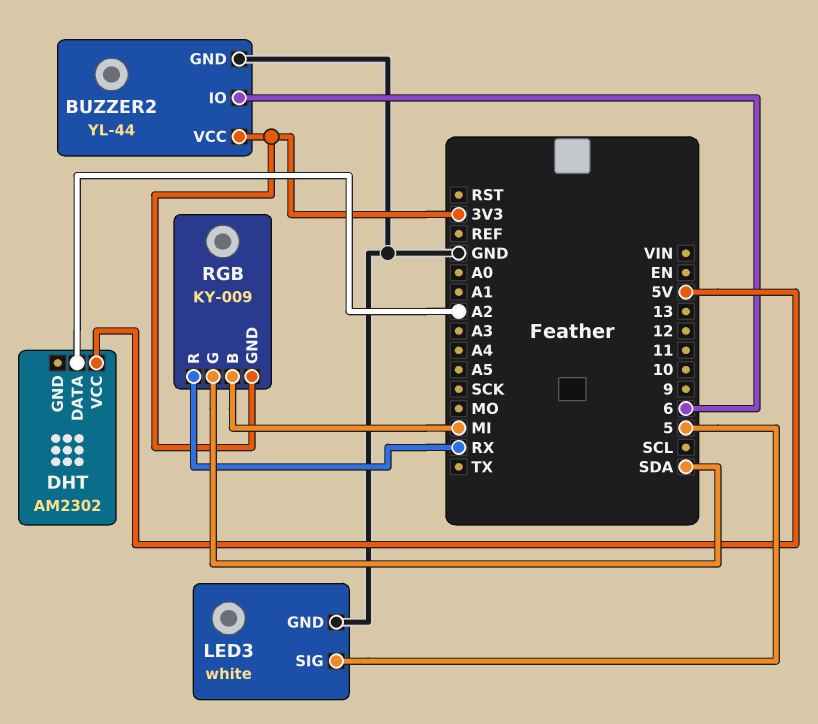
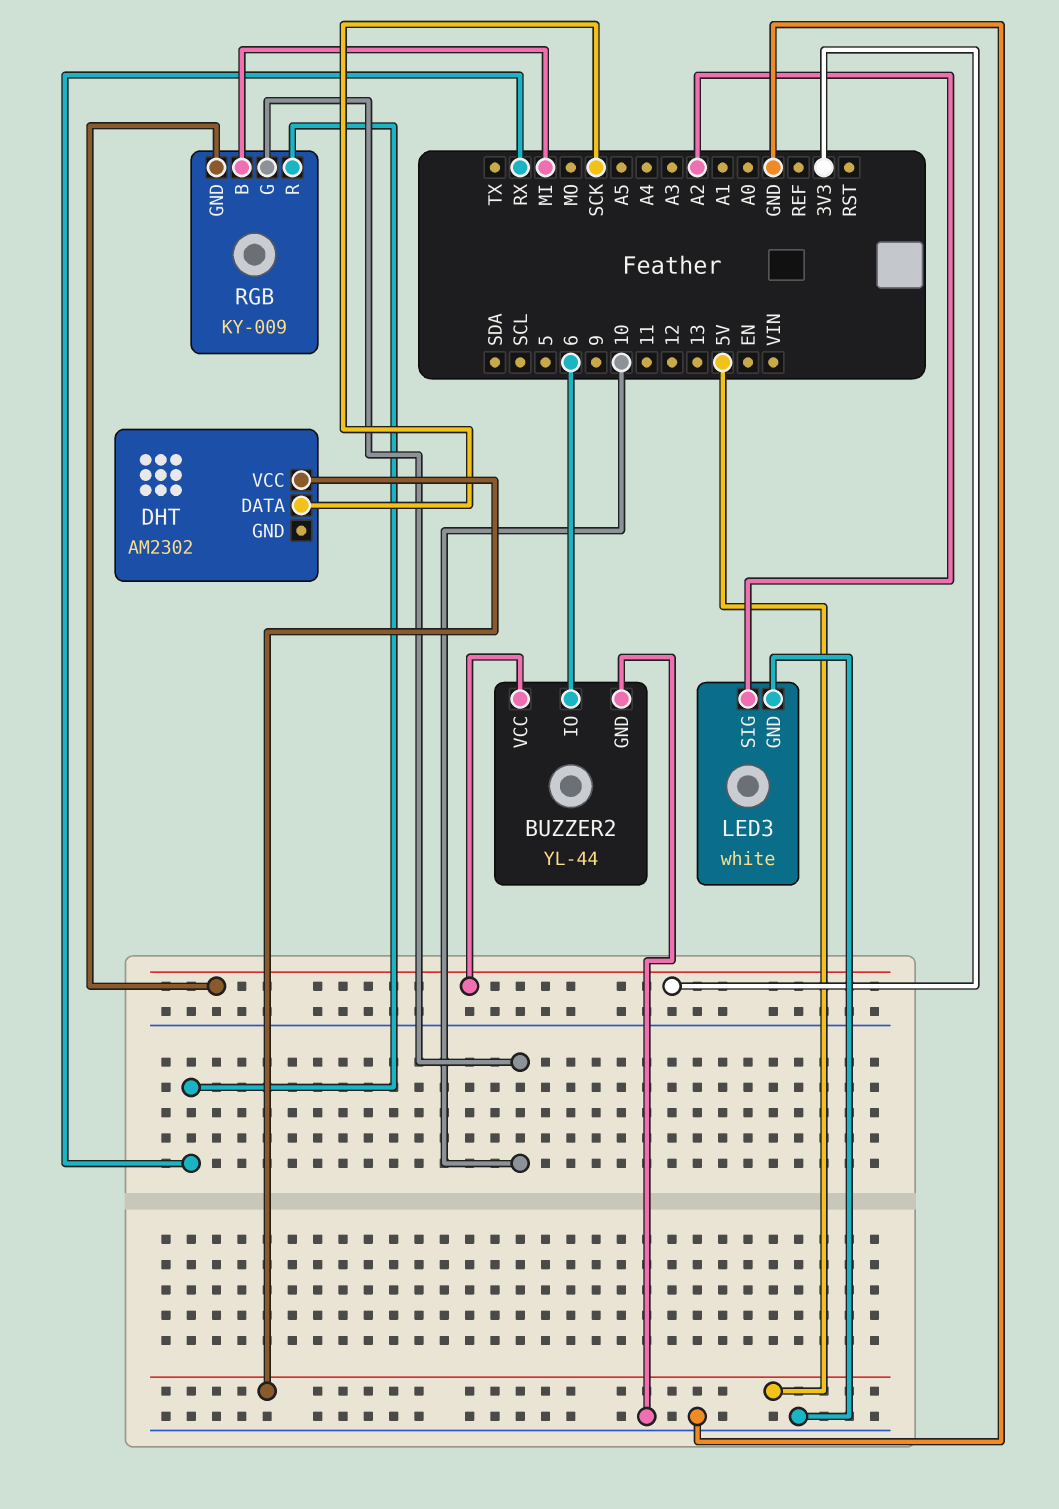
DHT pin DATA: A2 -> SCK
LED3 pin SIG: 5 -> A2
RGB pin G: SDA -> 10

